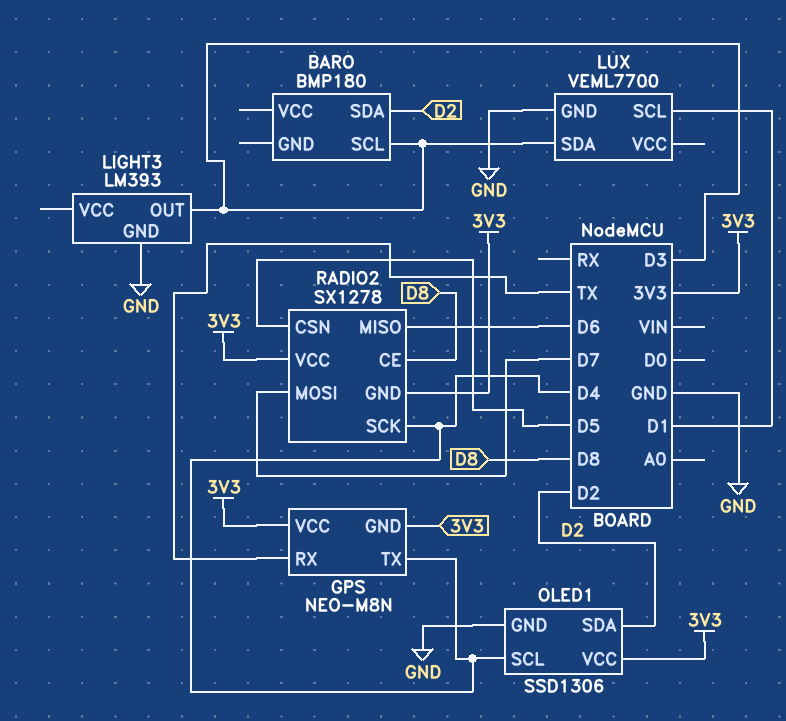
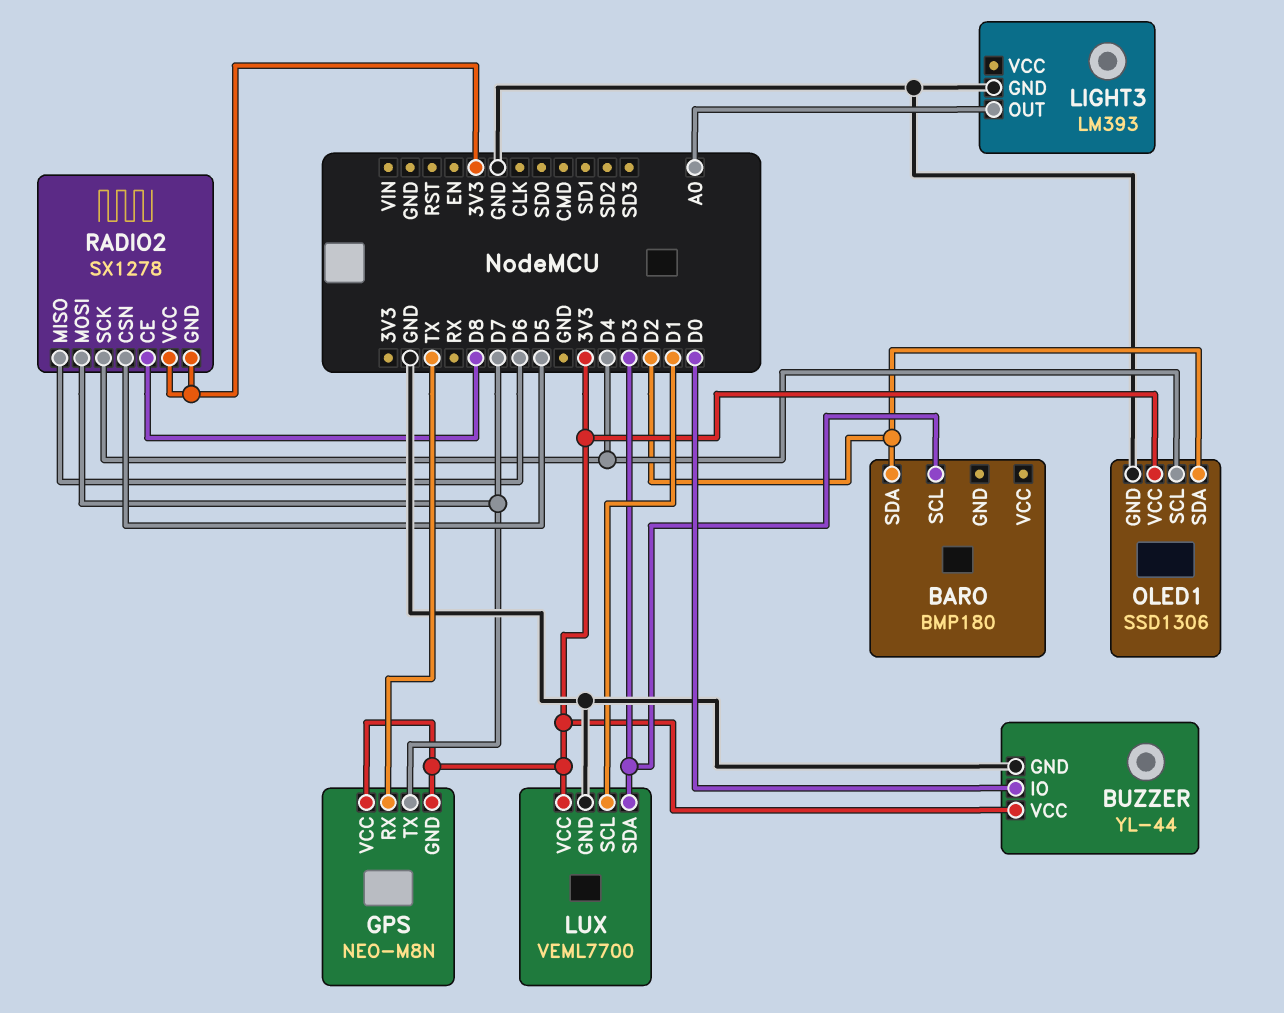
BUZZER: none -> YL-44
BUZZER pin GND: none -> GND
BUZZER pin IO: none -> D0
BUZZER pin VCC: none -> 3V3
GPS pin TX: D4 -> D7
LIGHT3 pin OUT: D3 -> A0
LUX pin VCC: none -> 3V3

